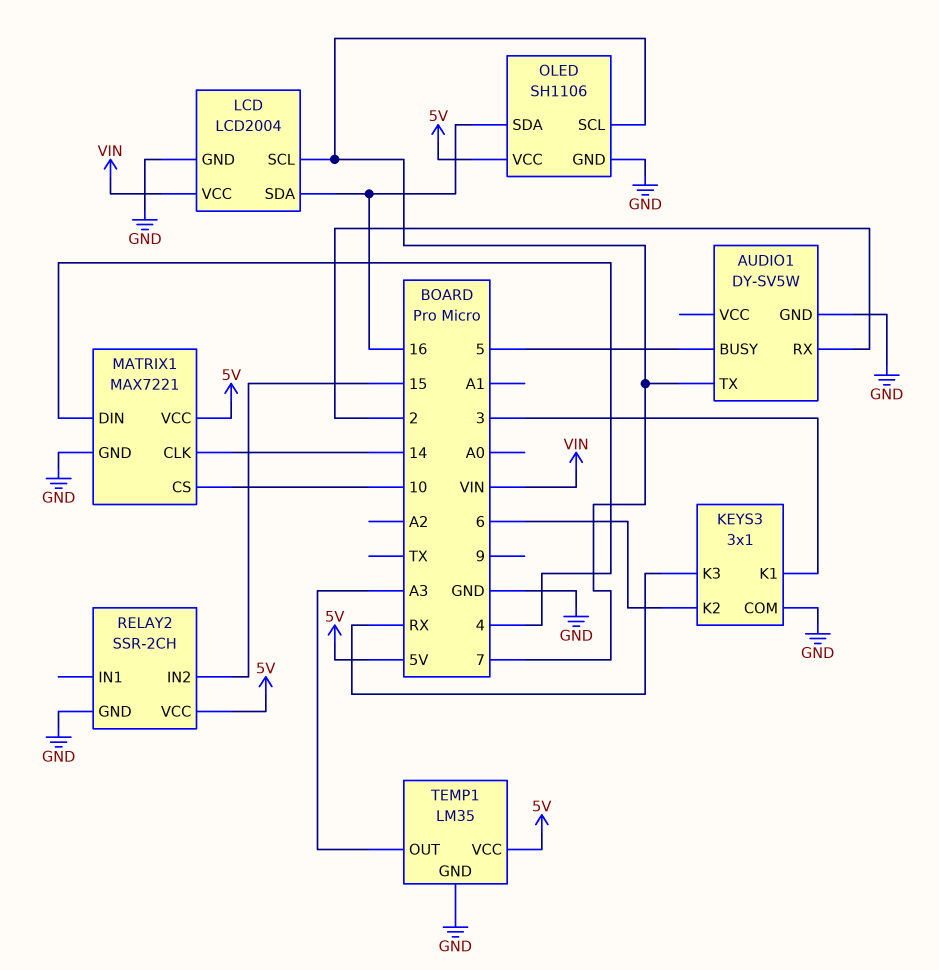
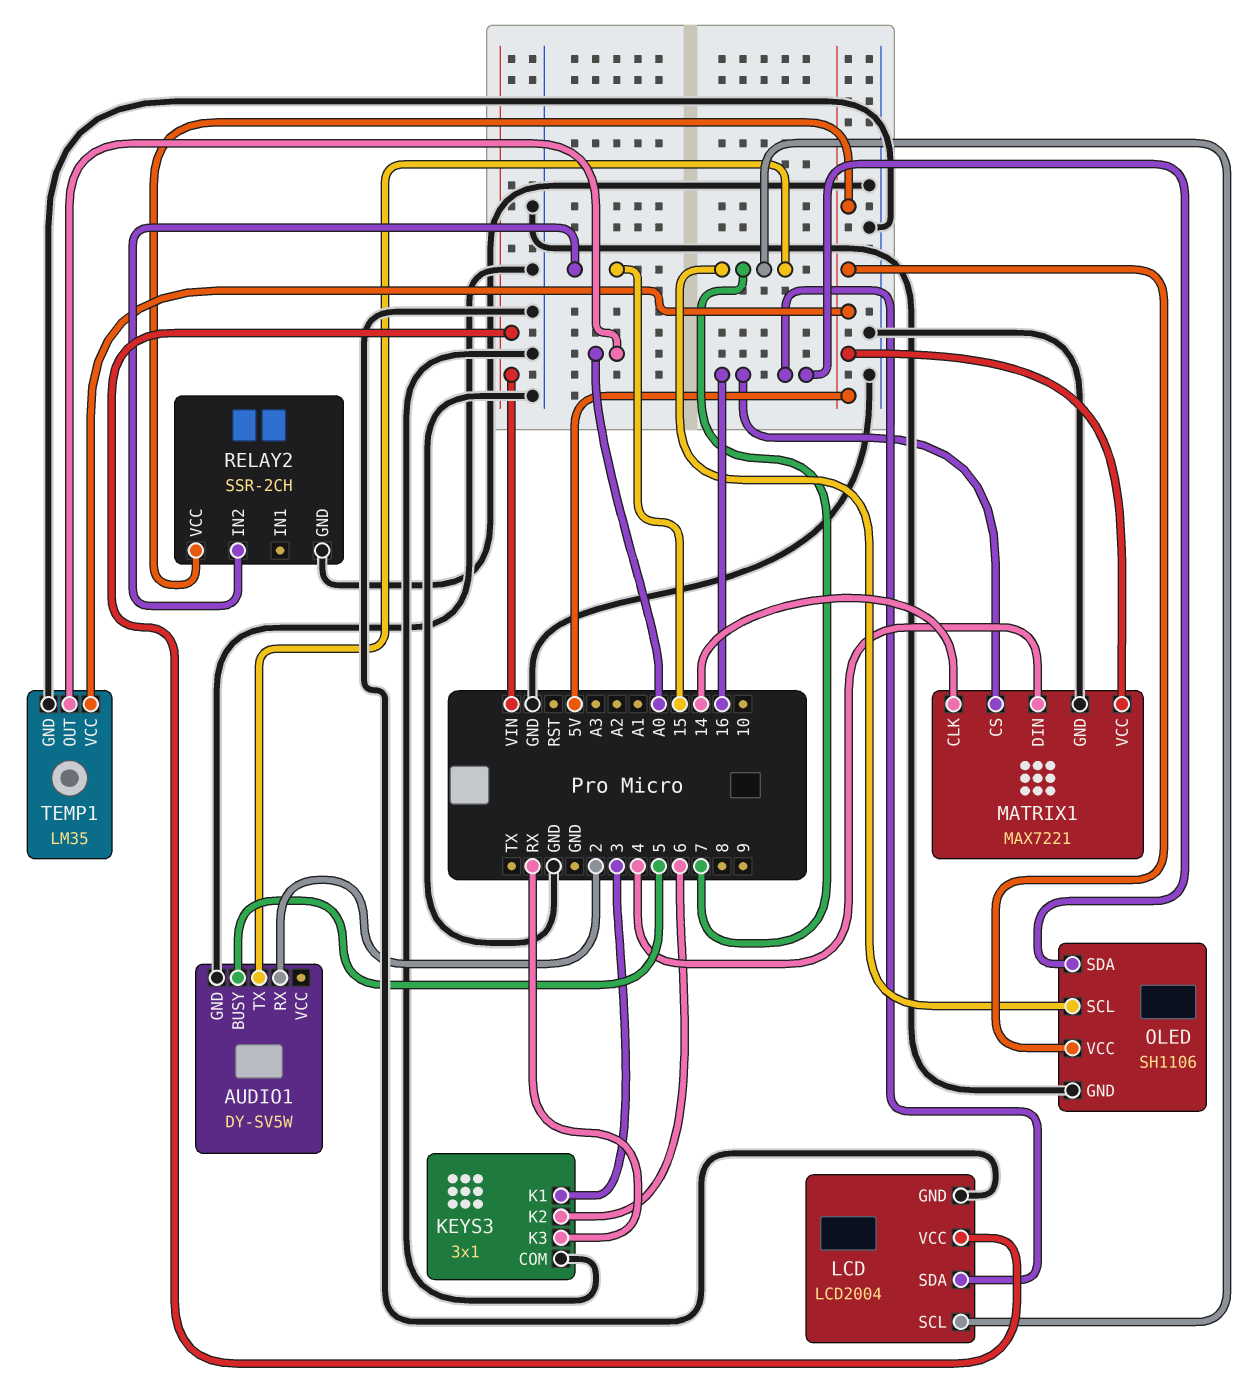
MATRIX1 pin CS: 10 -> 16
TEMP1 pin OUT: A3 -> A0

